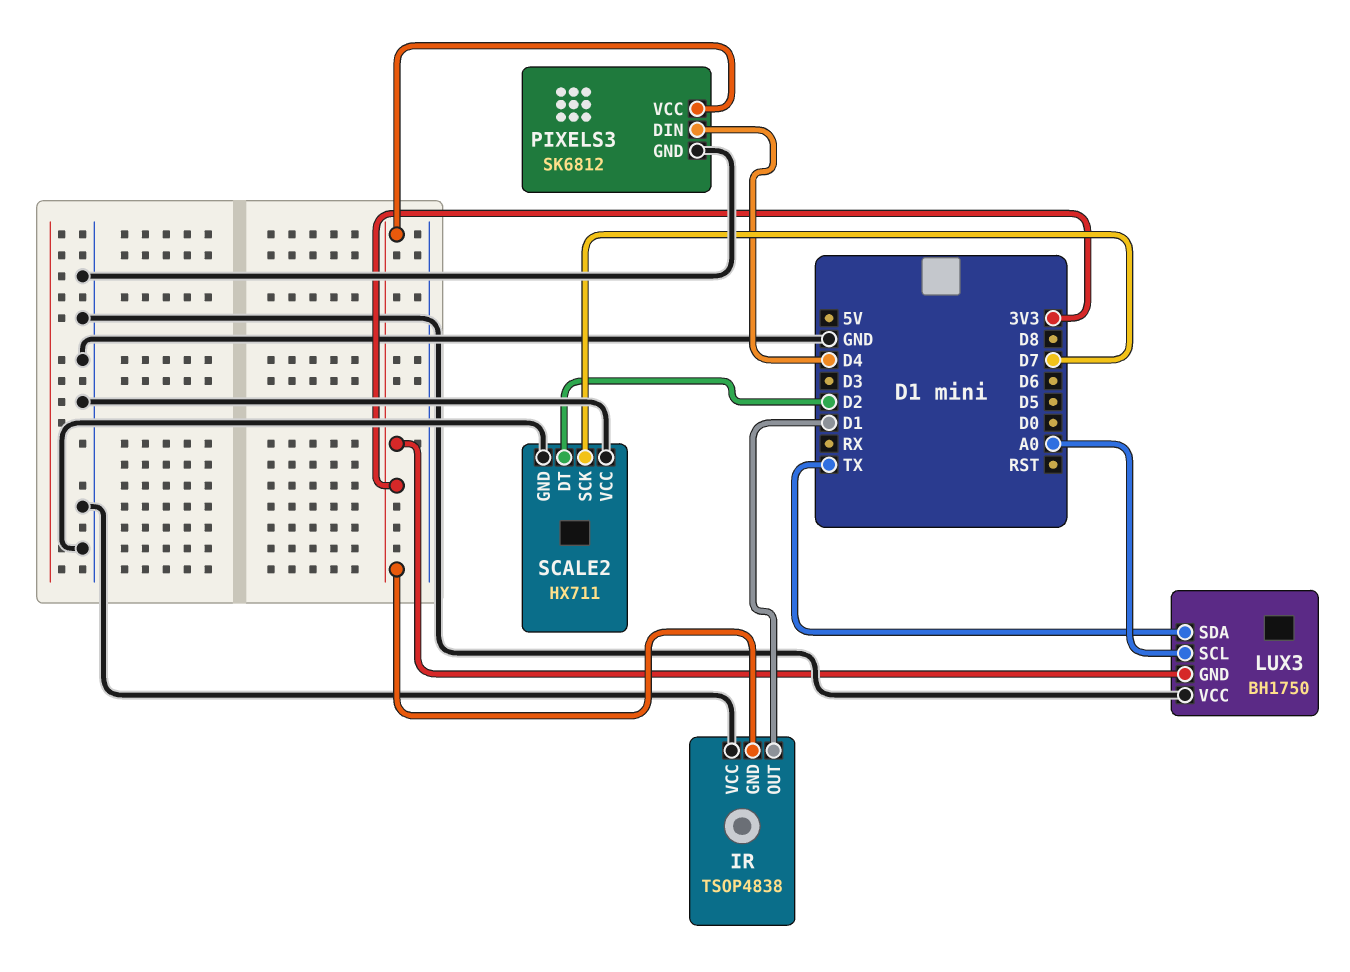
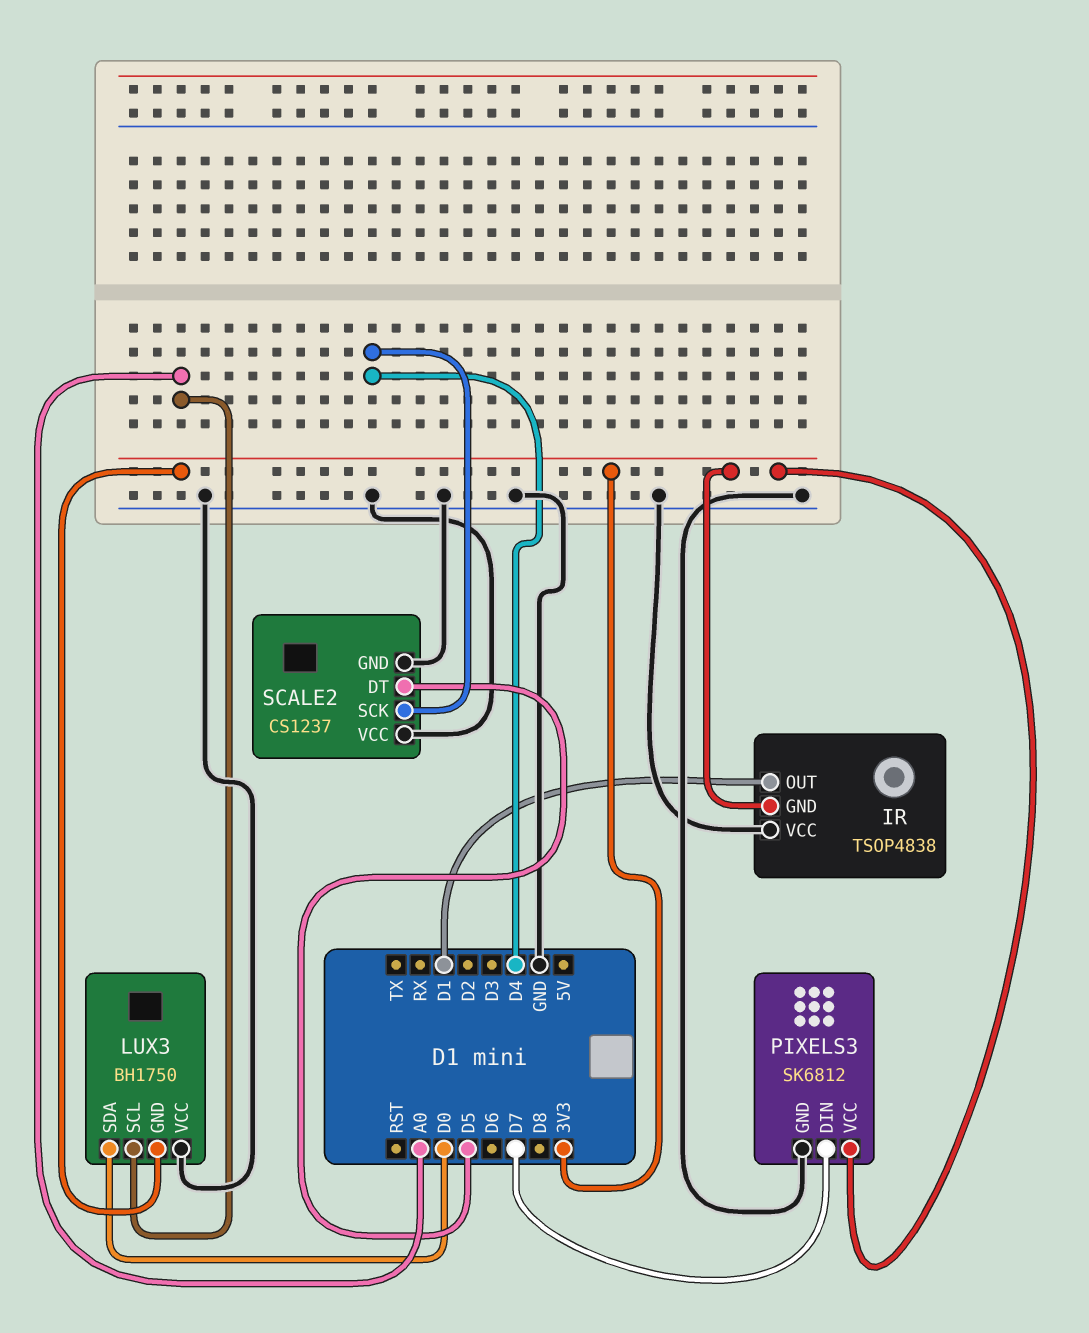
LUX3 pin SDA: TX -> D0
PIXELS3 pin DIN: D4 -> D7
SCALE2: HX711 -> CS1237
SCALE2 pin DT: D2 -> D5
SCALE2 pin SCK: D7 -> D4

